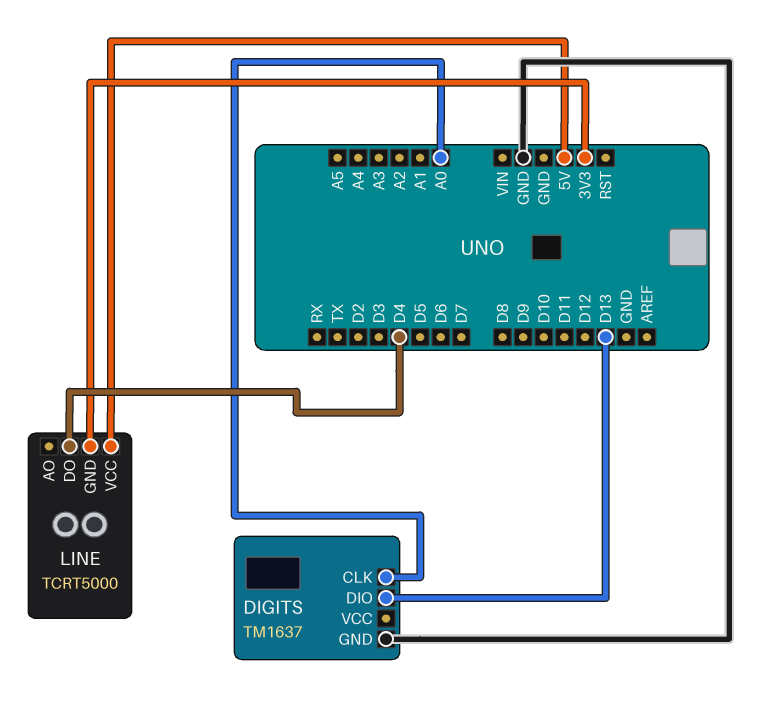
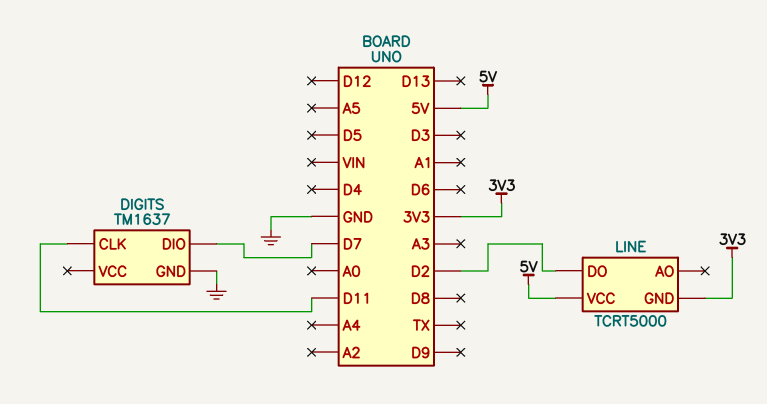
DIGITS pin CLK: A0 -> D11
DIGITS pin DIO: D13 -> D7
LINE pin DO: D4 -> D2

